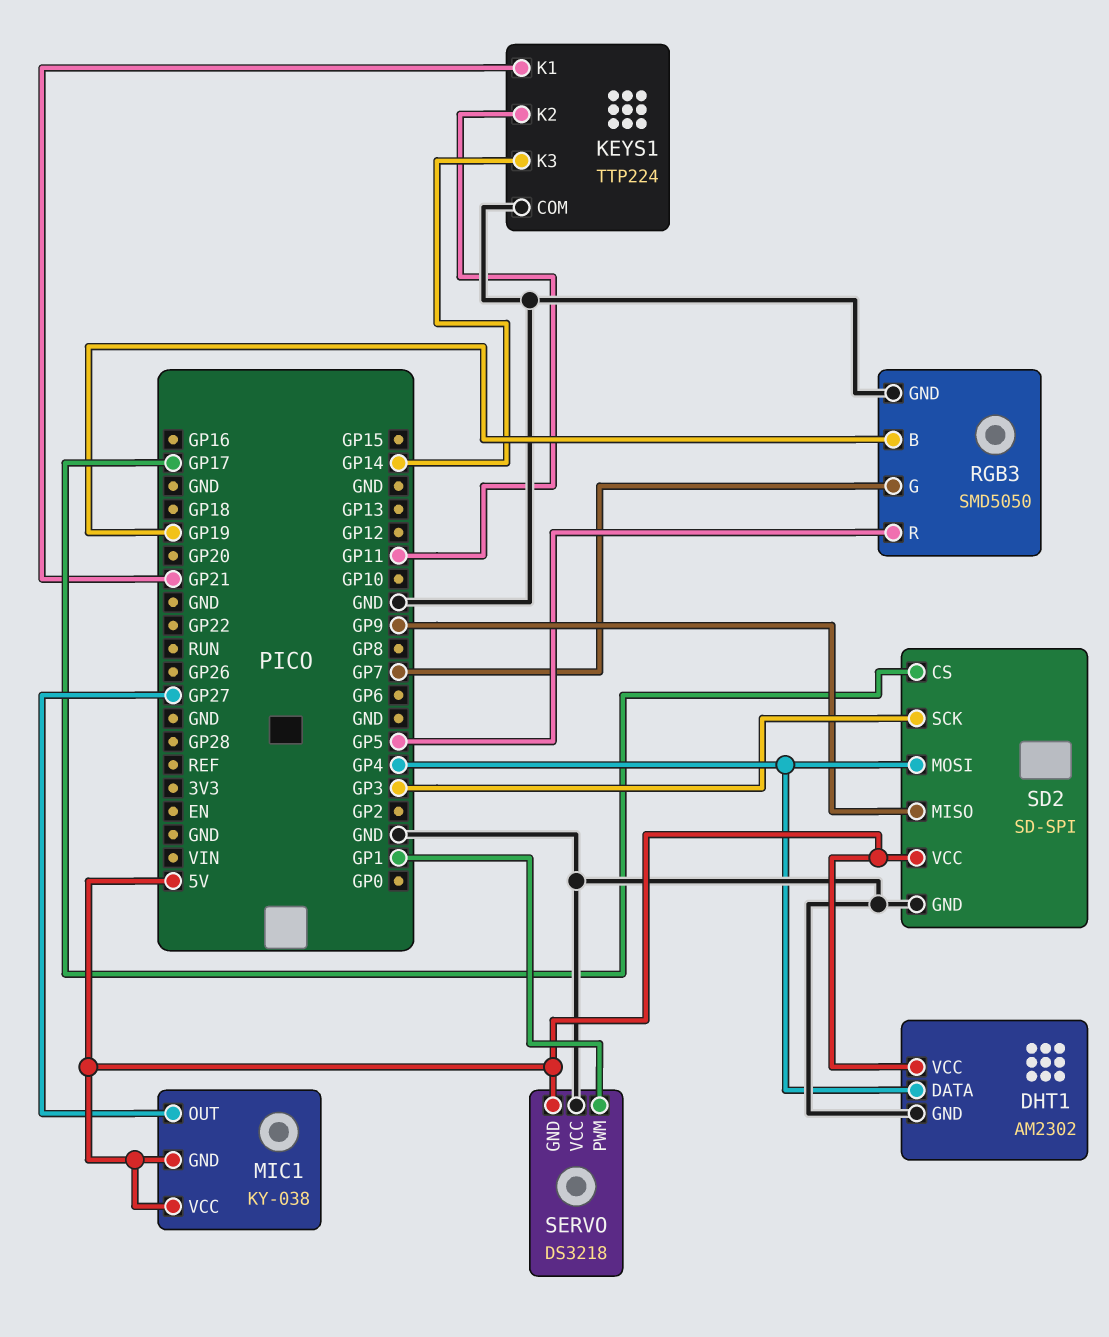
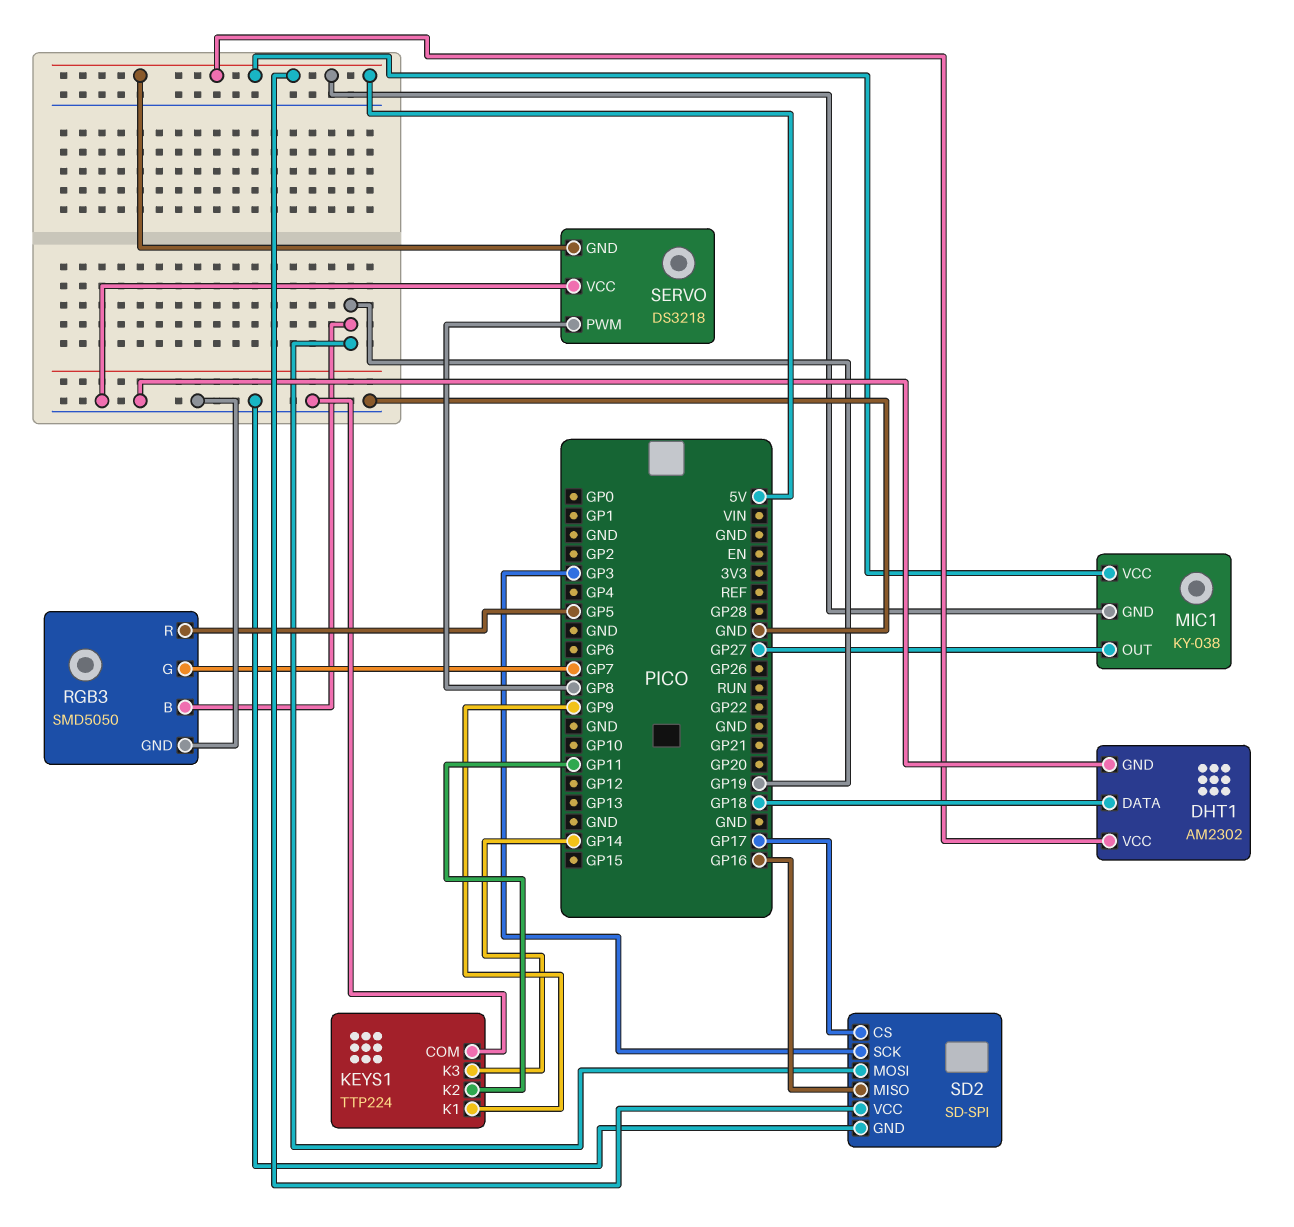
DHT1 pin DATA: GP4 -> GP18
KEYS1 pin K1: GP21 -> GP9
SD2 pin MISO: GP9 -> GP16
SD2 pin MOSI: GP4 -> GP19
SERVO pin PWM: GP1 -> GP8

